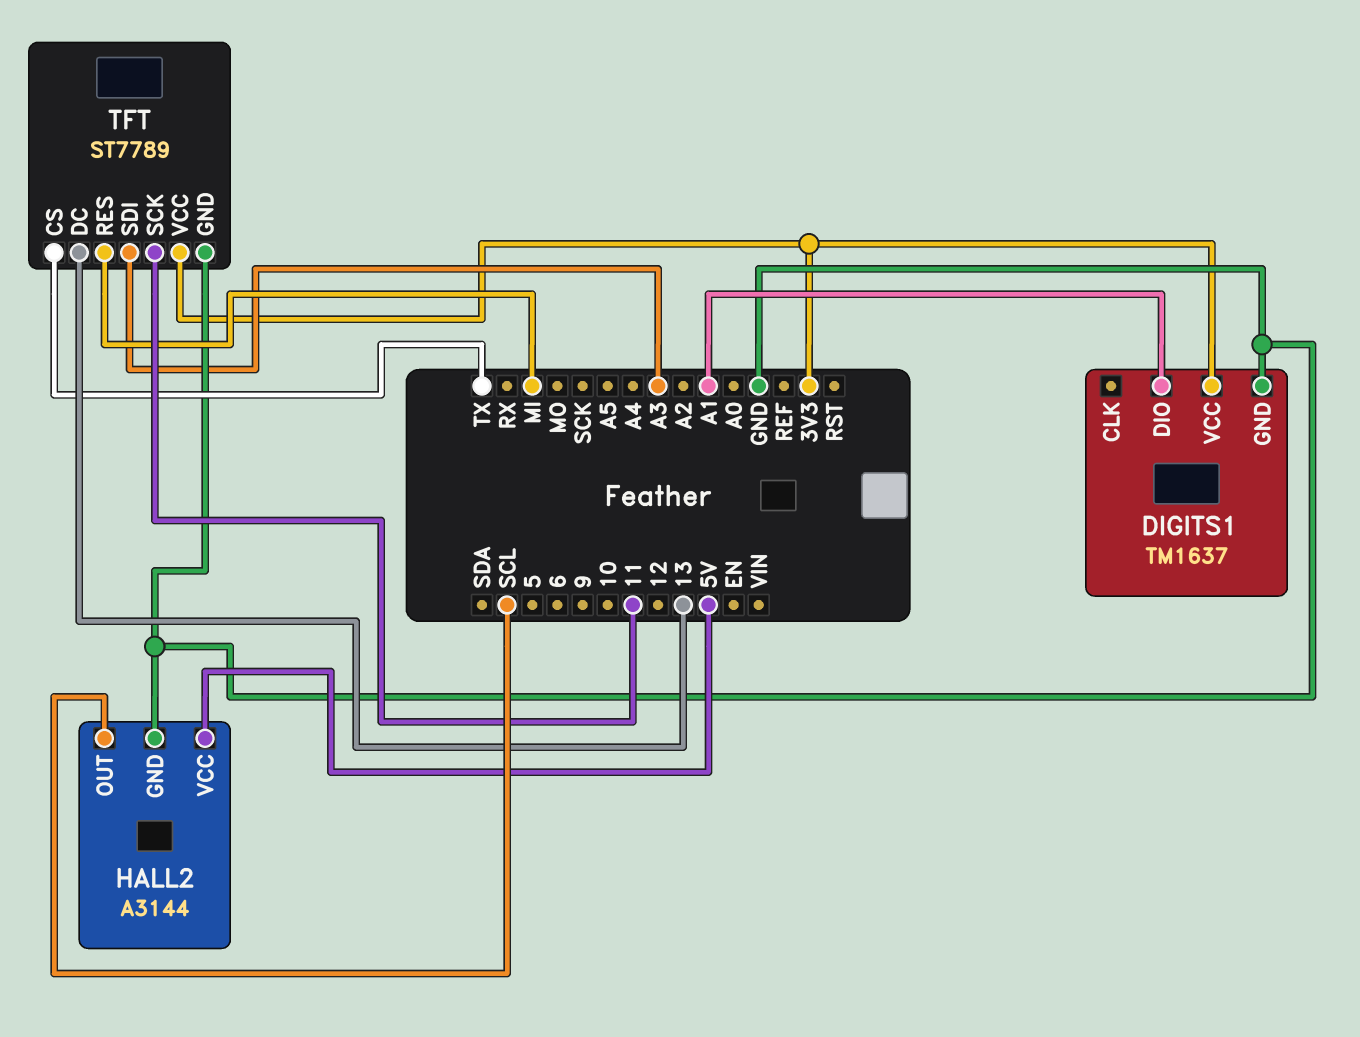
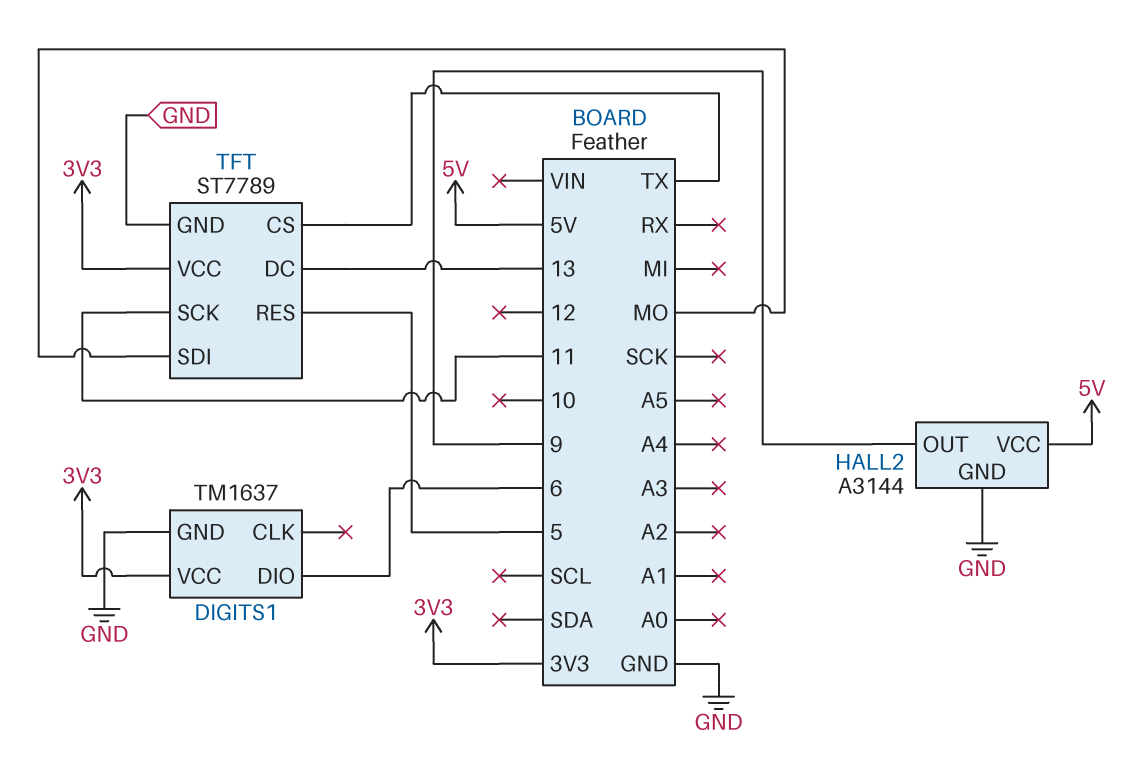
DIGITS1 pin DIO: A1 -> 6
HALL2 pin OUT: SCL -> 9
TFT pin RES: MI -> 5
TFT pin SDI: A3 -> MO

